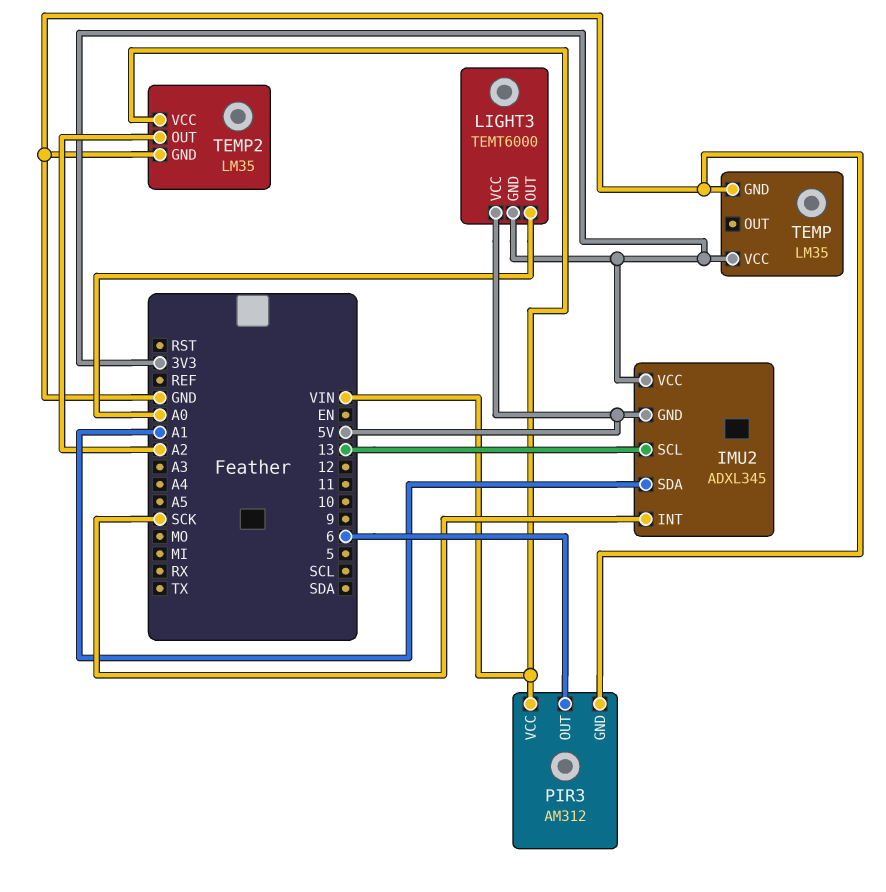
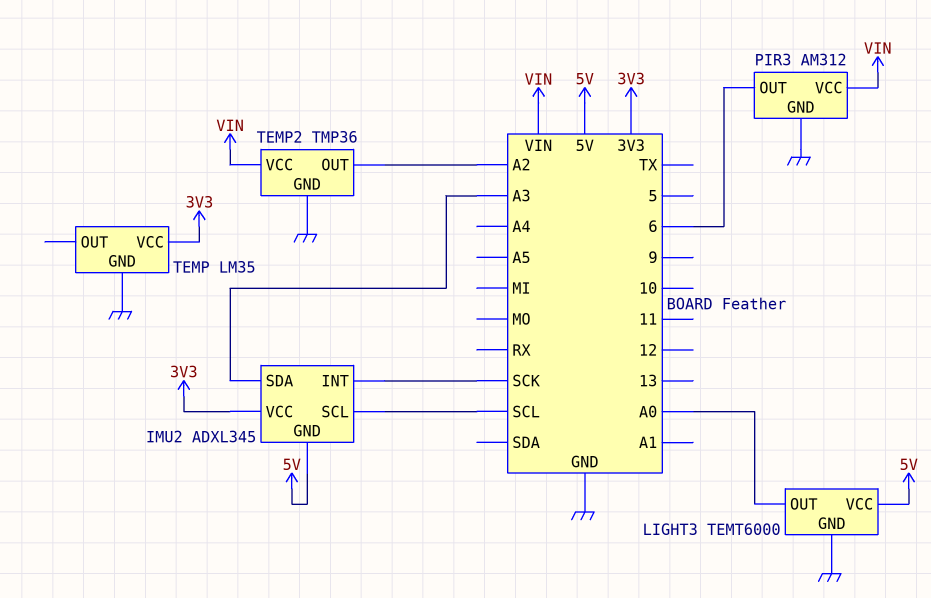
IMU2 pin SCL: 13 -> SCL
IMU2 pin SDA: A1 -> A3
LIGHT3 pin GND: 3V3 -> GND
TEMP2: LM35 -> TMP36

